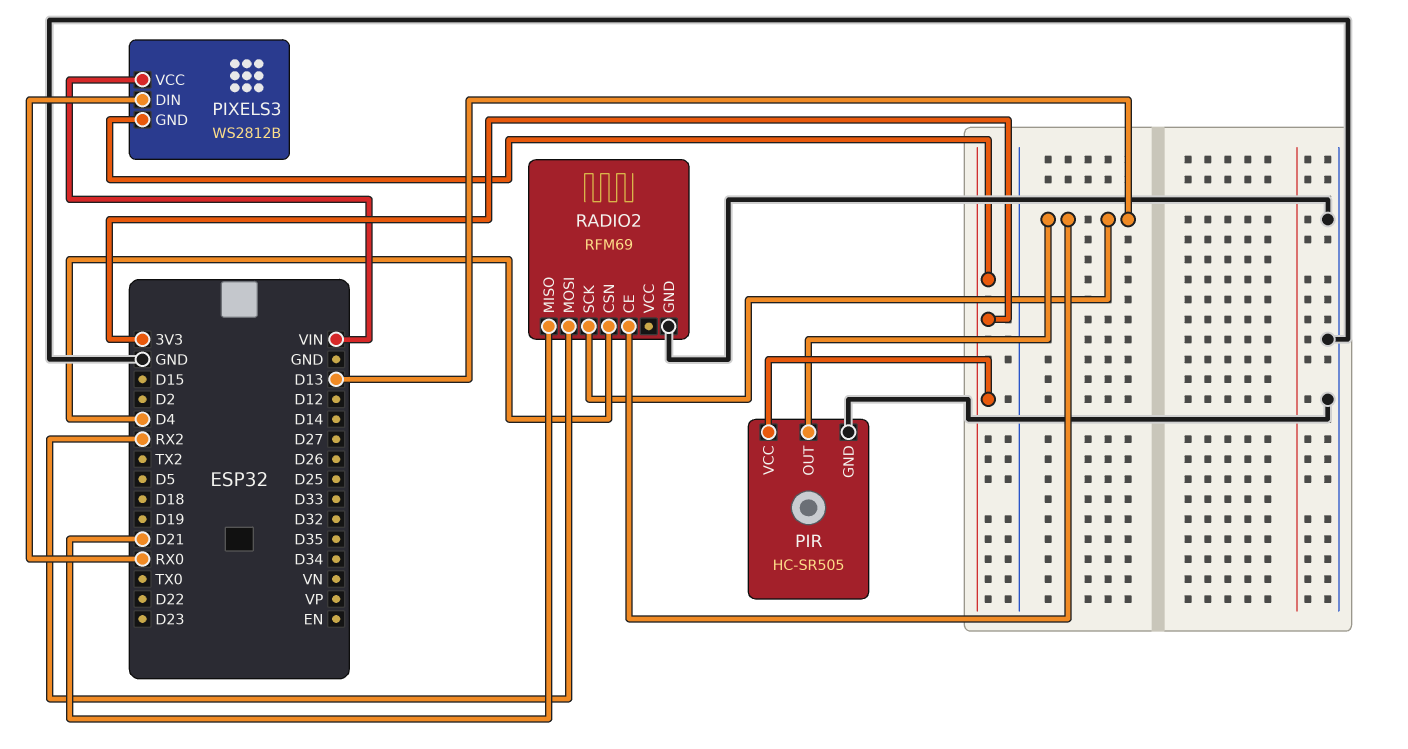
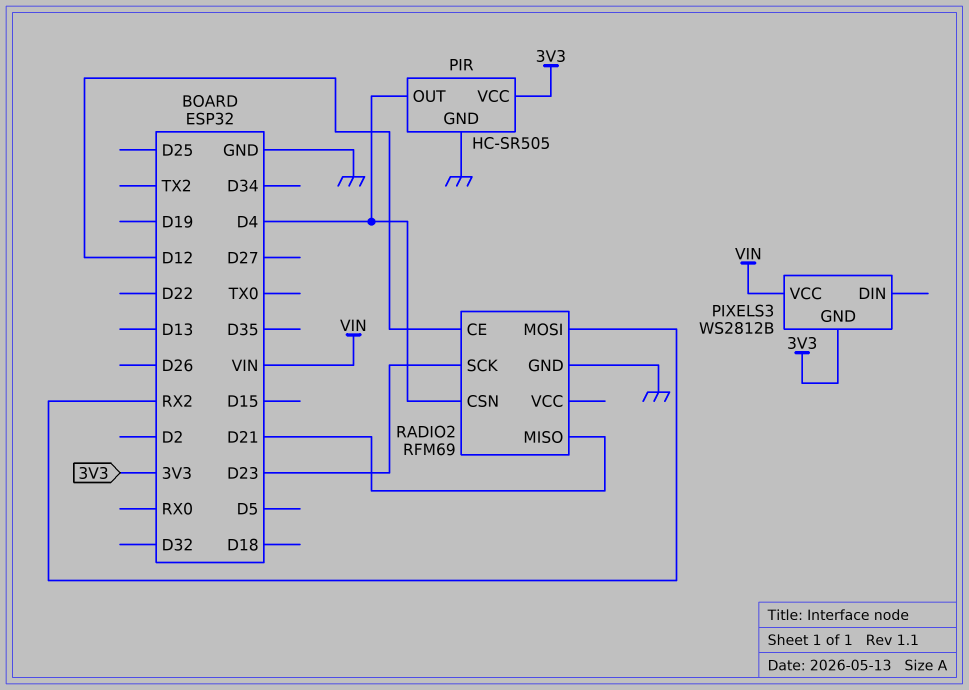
PIR pin OUT: D13 -> D4
PIXELS3 pin DIN: RX0 -> none
RADIO2 pin CE: D13 -> D12
RADIO2 pin SCK: D13 -> D23

